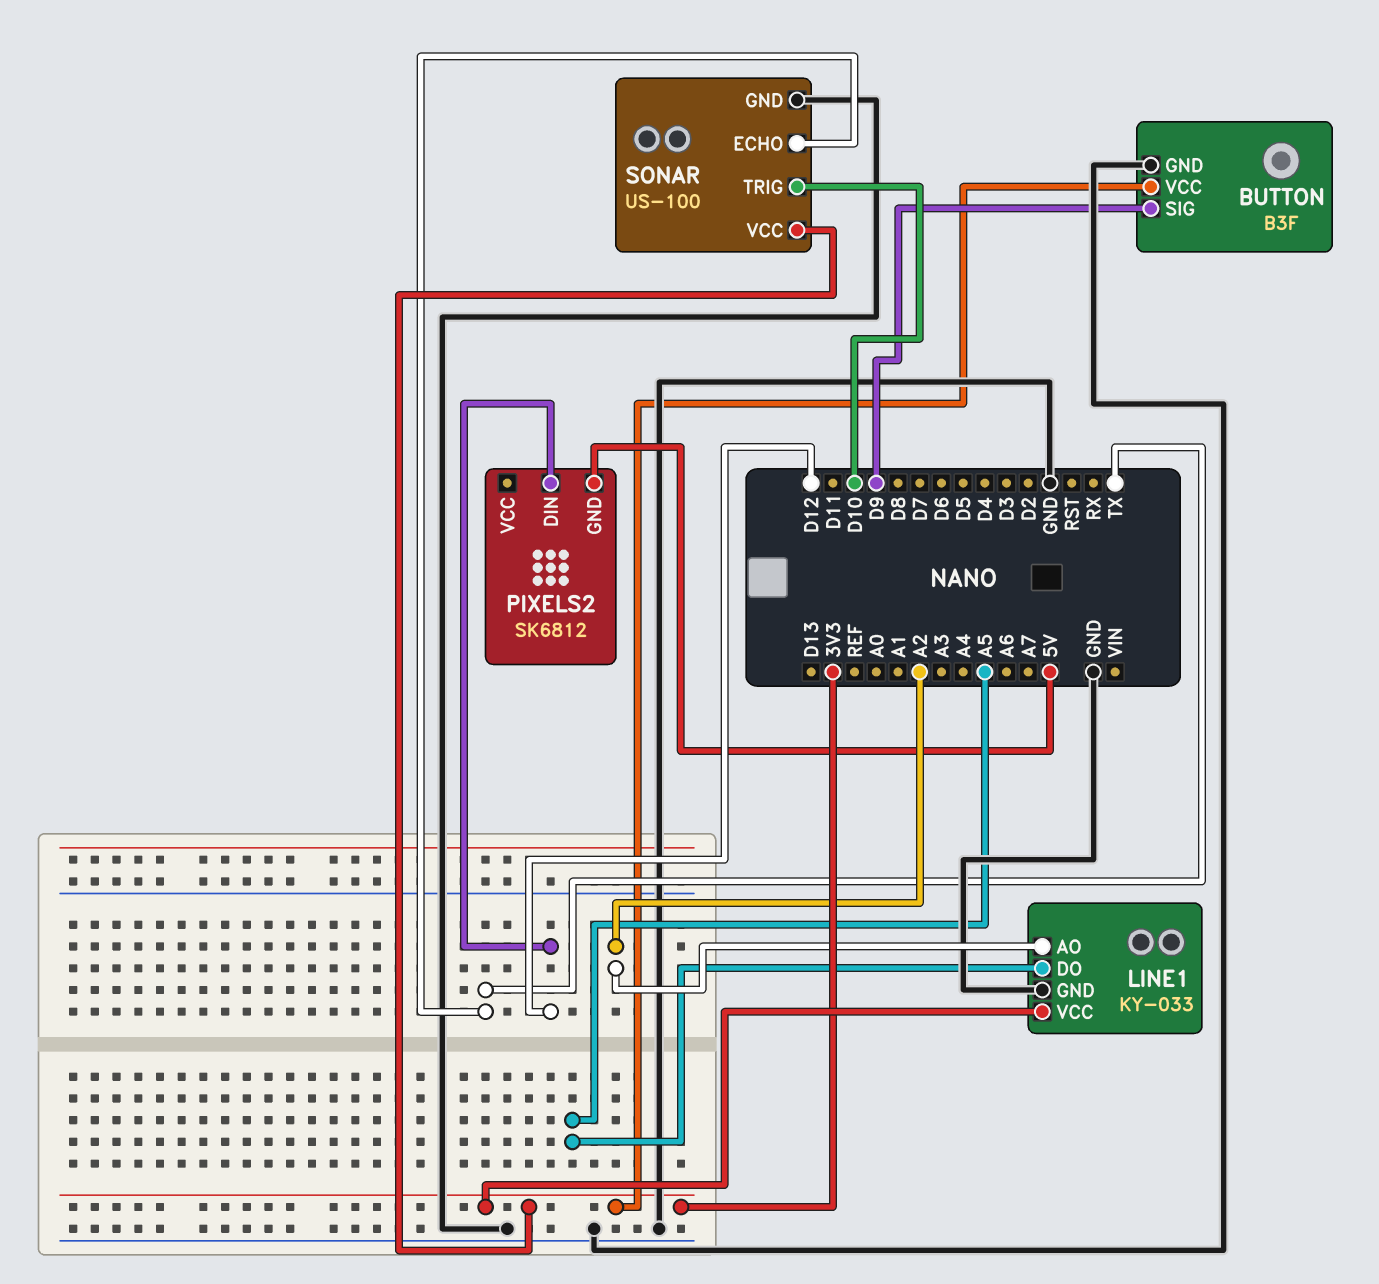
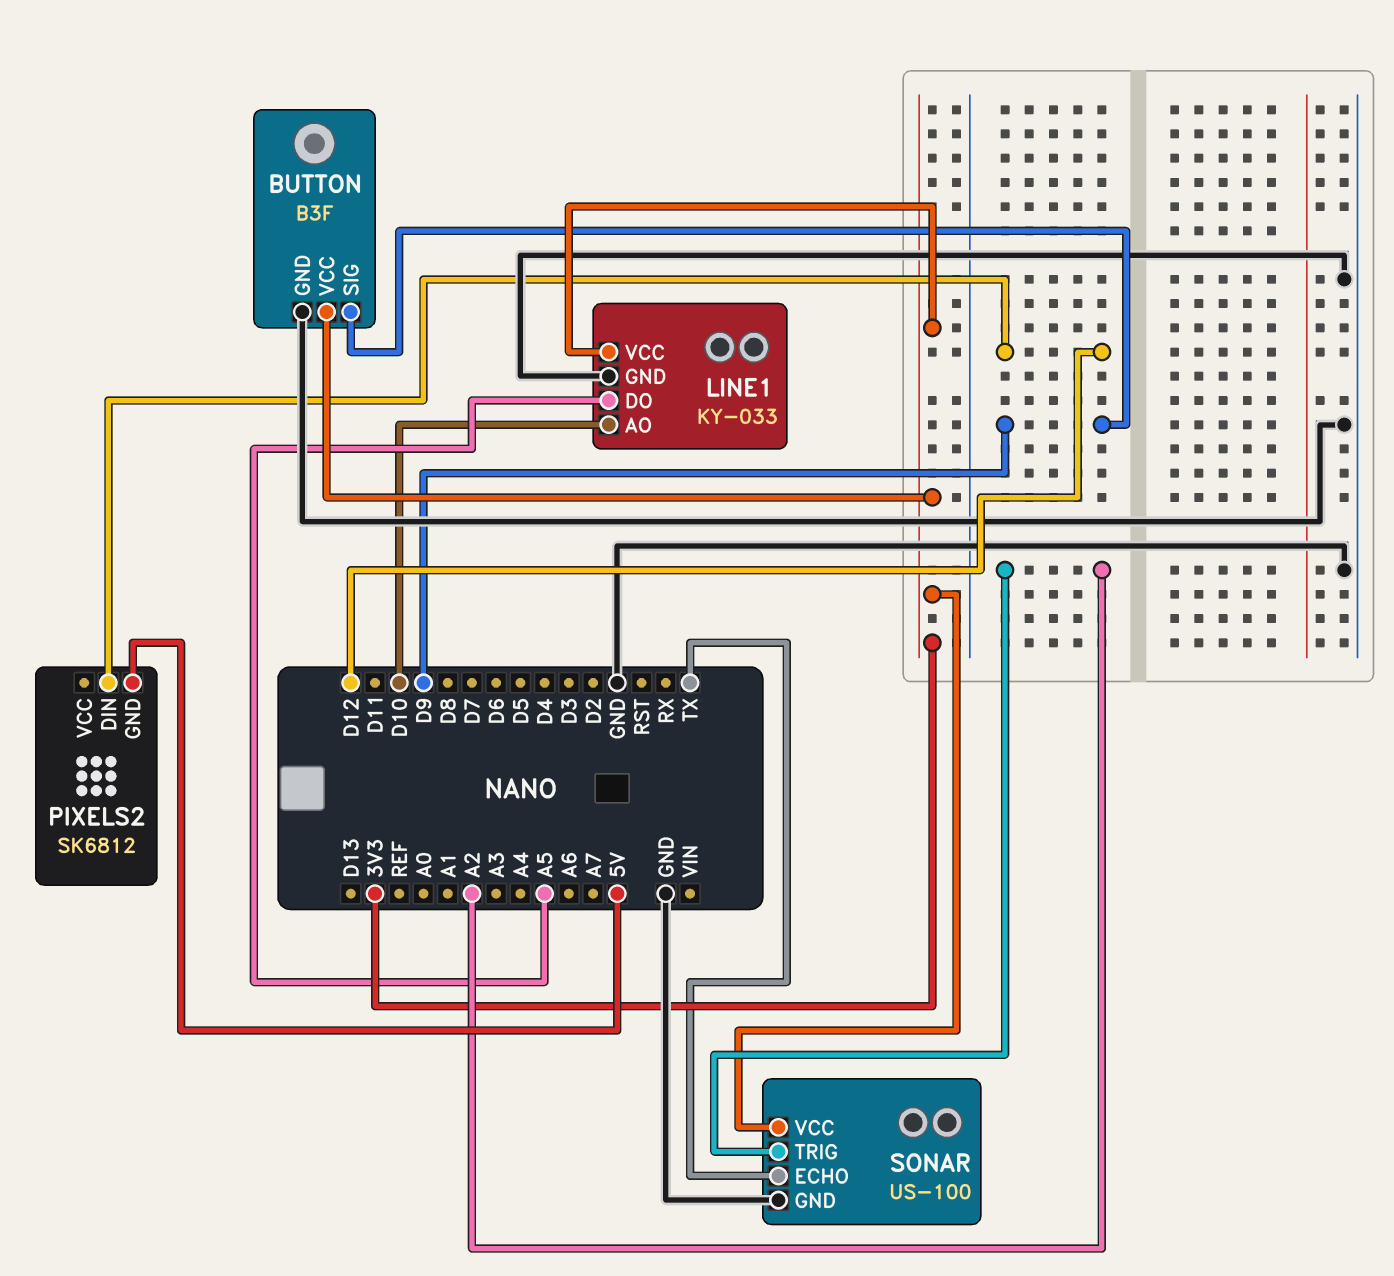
LINE1 pin AO: A2 -> D10
SONAR pin TRIG: D10 -> A2

